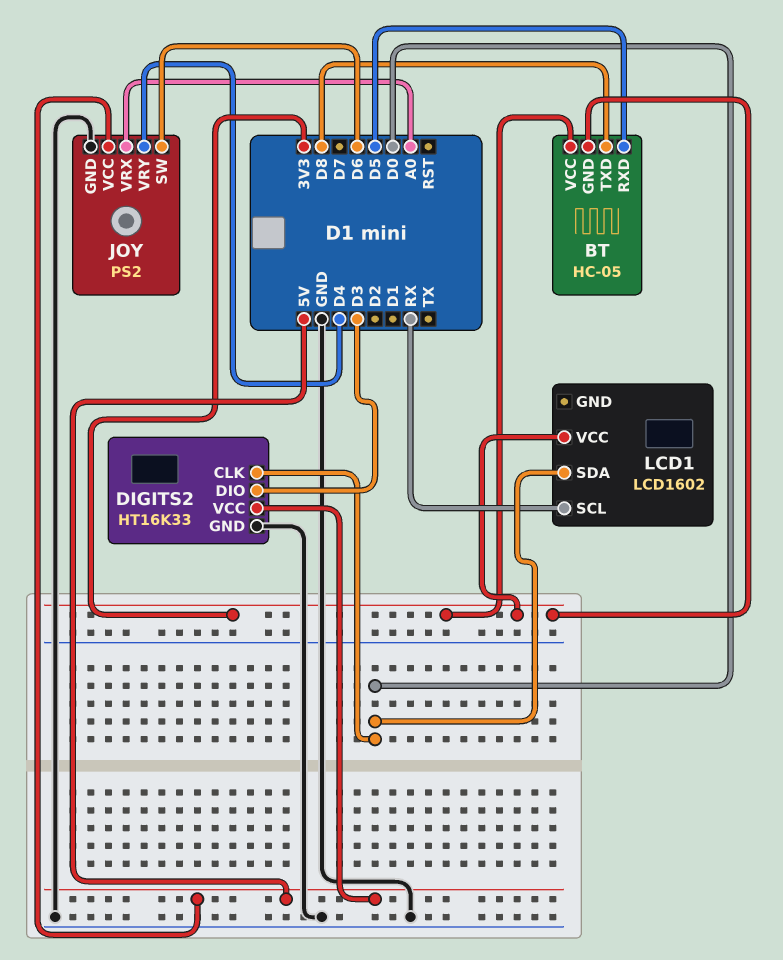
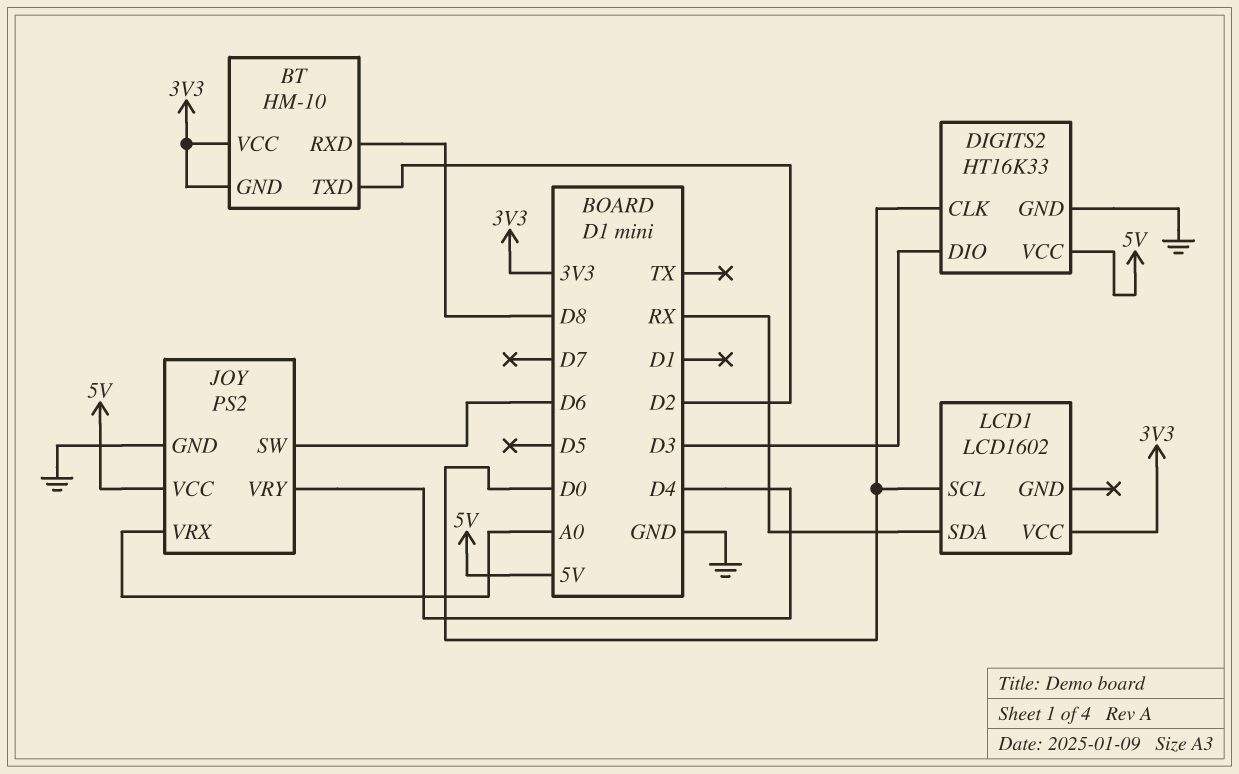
BT: HC-05 -> HM-10
BT pin RXD: D5 -> D8
BT pin TXD: D8 -> D2
LCD1 pin SCL: RX -> D0
LCD1 pin SDA: D0 -> RX

